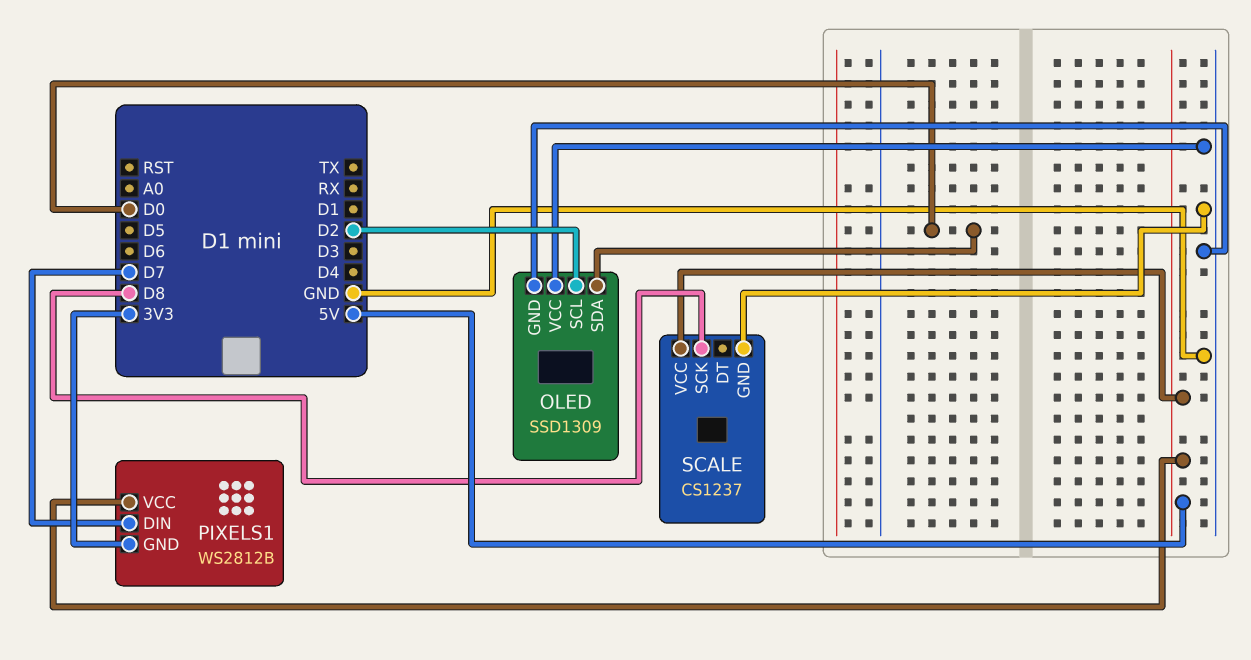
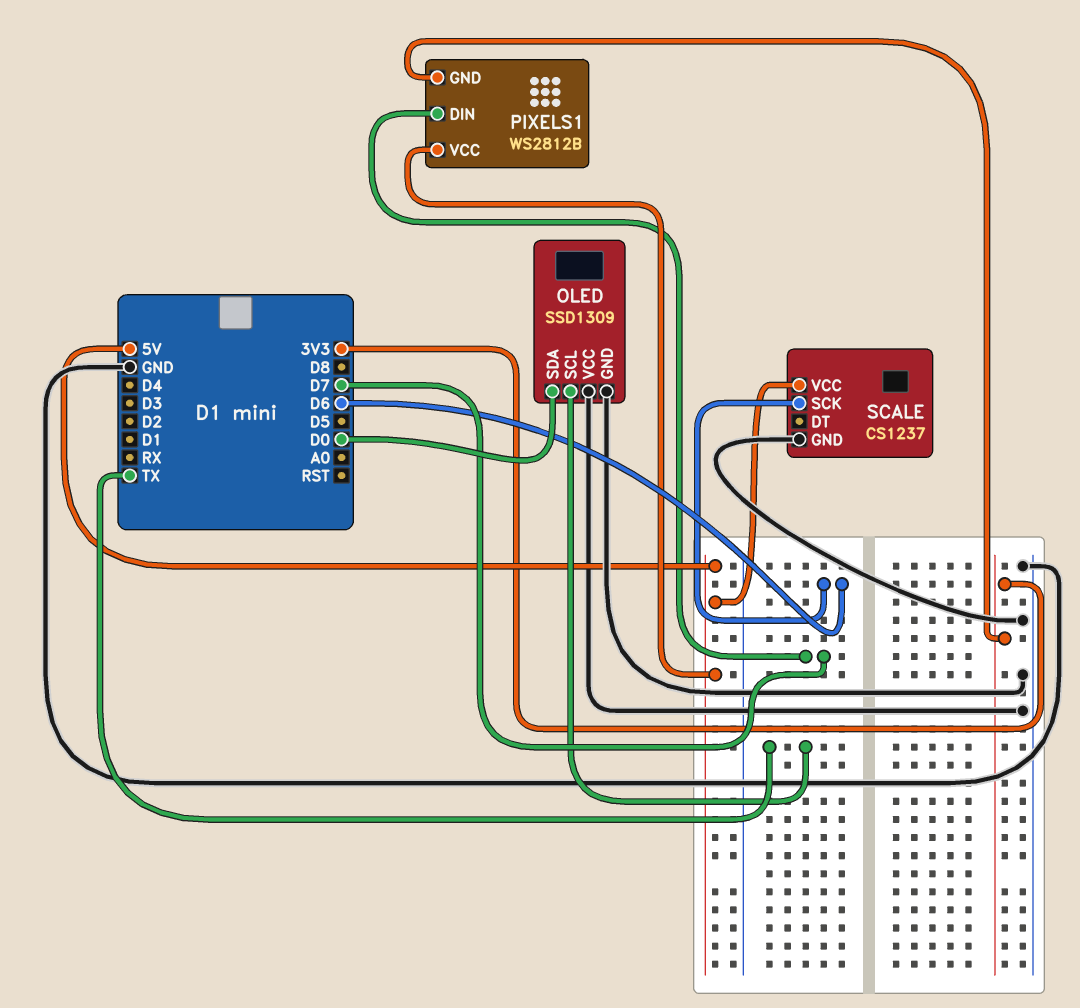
OLED pin SCL: D2 -> TX
SCALE pin SCK: D8 -> D6

